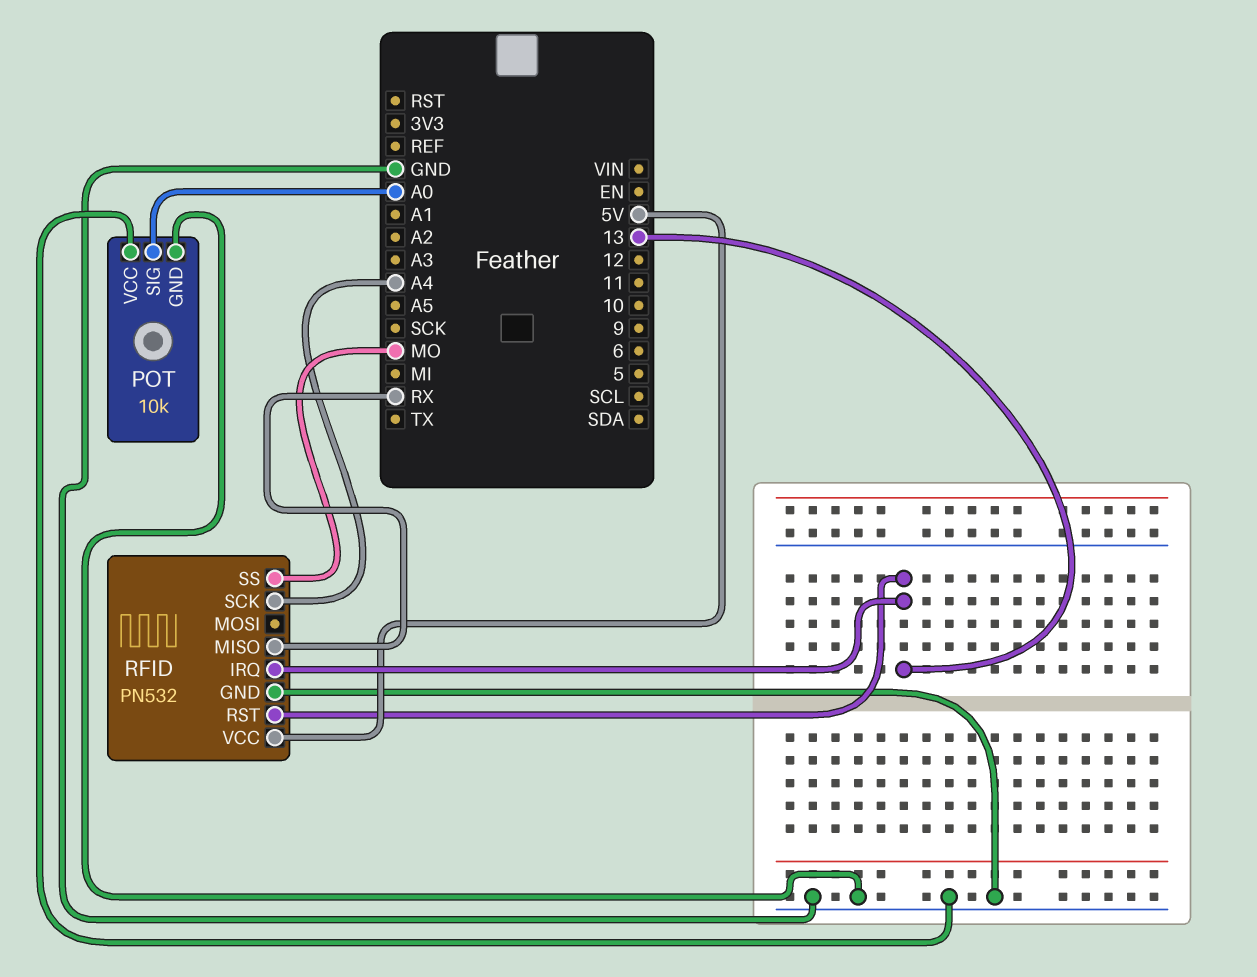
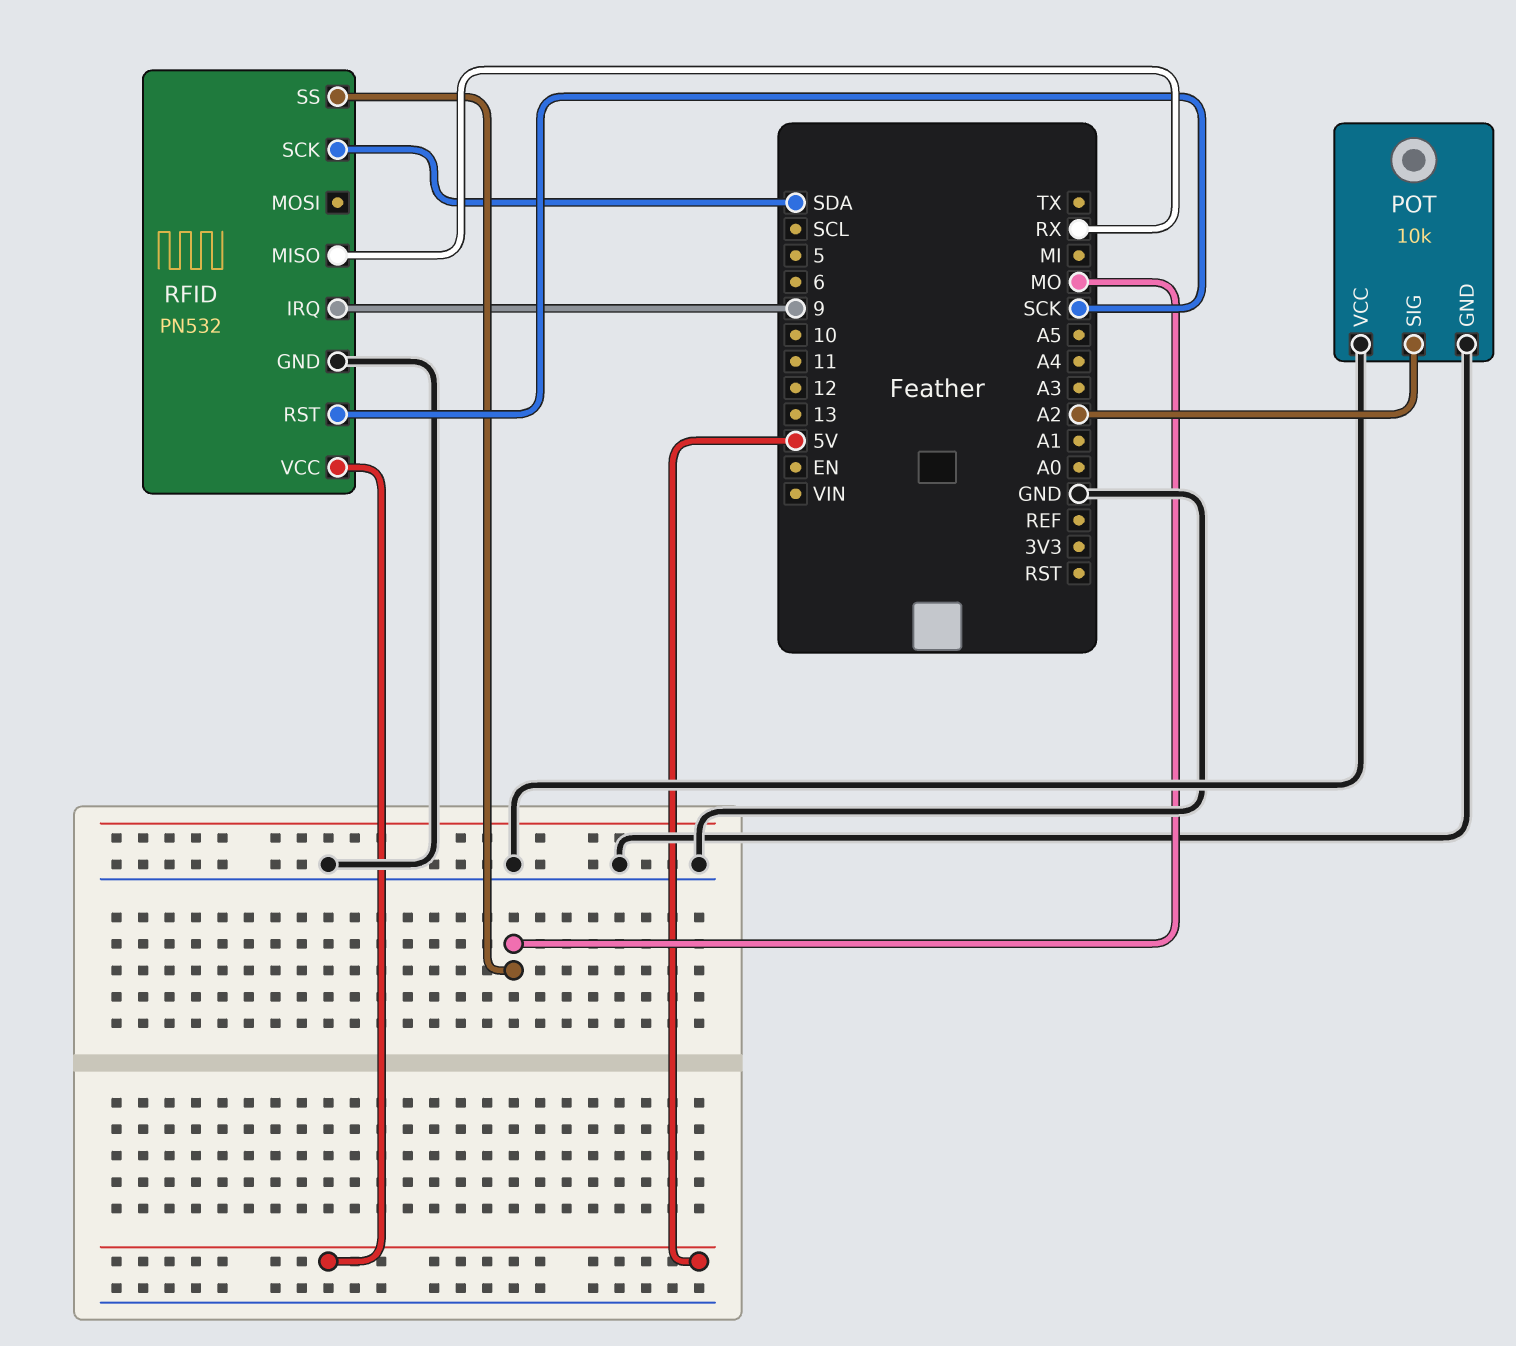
POT pin SIG: A0 -> A2
RFID pin IRQ: 13 -> 9
RFID pin RST: 13 -> SCK
RFID pin SCK: A4 -> SDA

